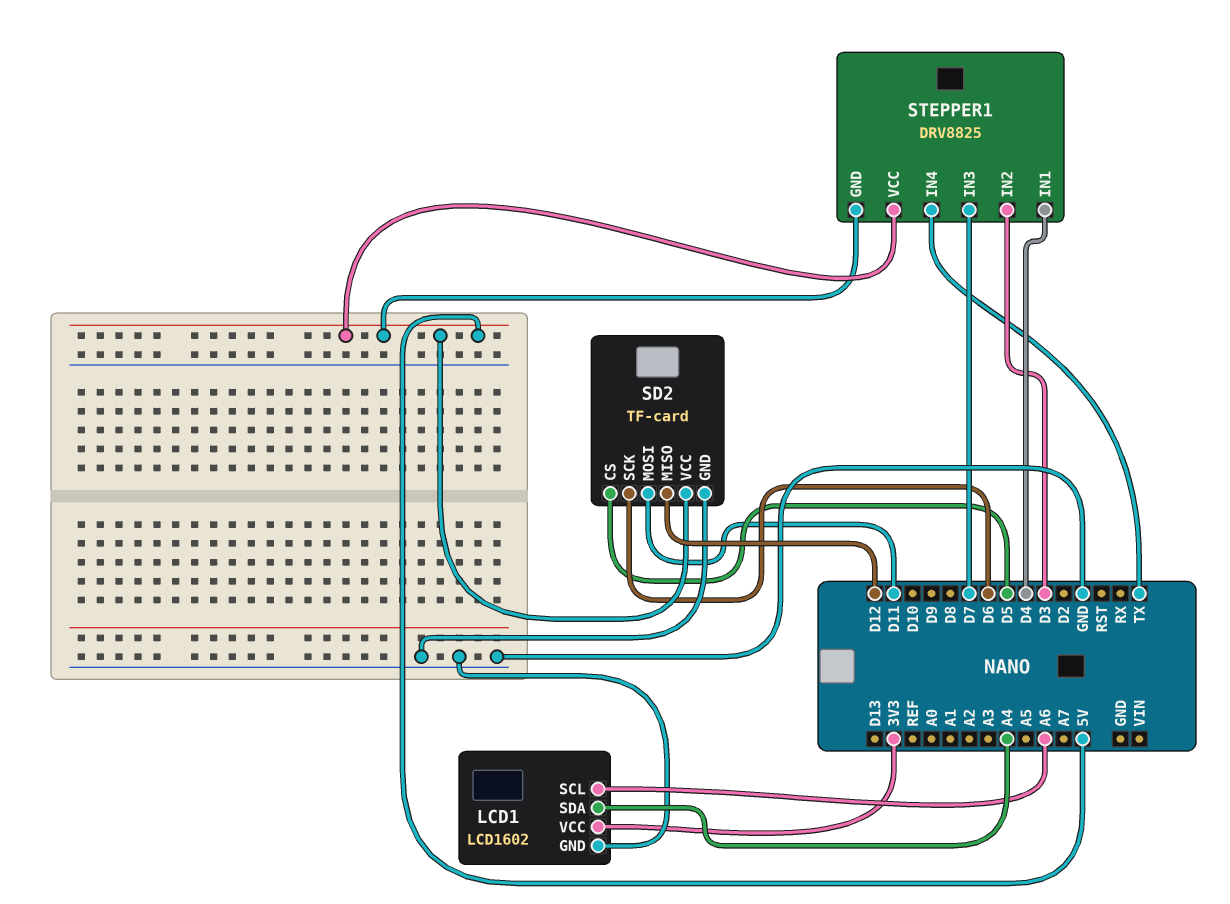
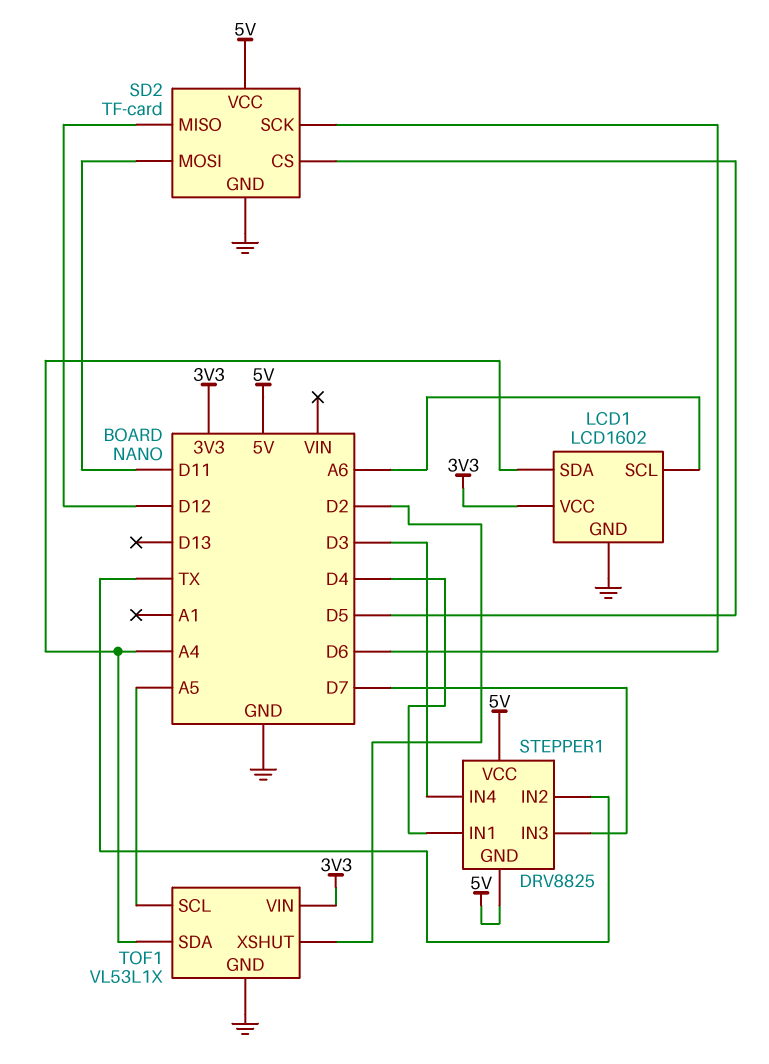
STEPPER1 pin IN2: D3 -> TX
STEPPER1 pin IN4: TX -> D3
TOF1: none -> VL53L1X
TOF1 pin GND: none -> GND
TOF1 pin SCL: none -> A5
TOF1 pin SDA: none -> A4
TOF1 pin VIN: none -> 3V3
TOF1 pin XSHUT: none -> D2

